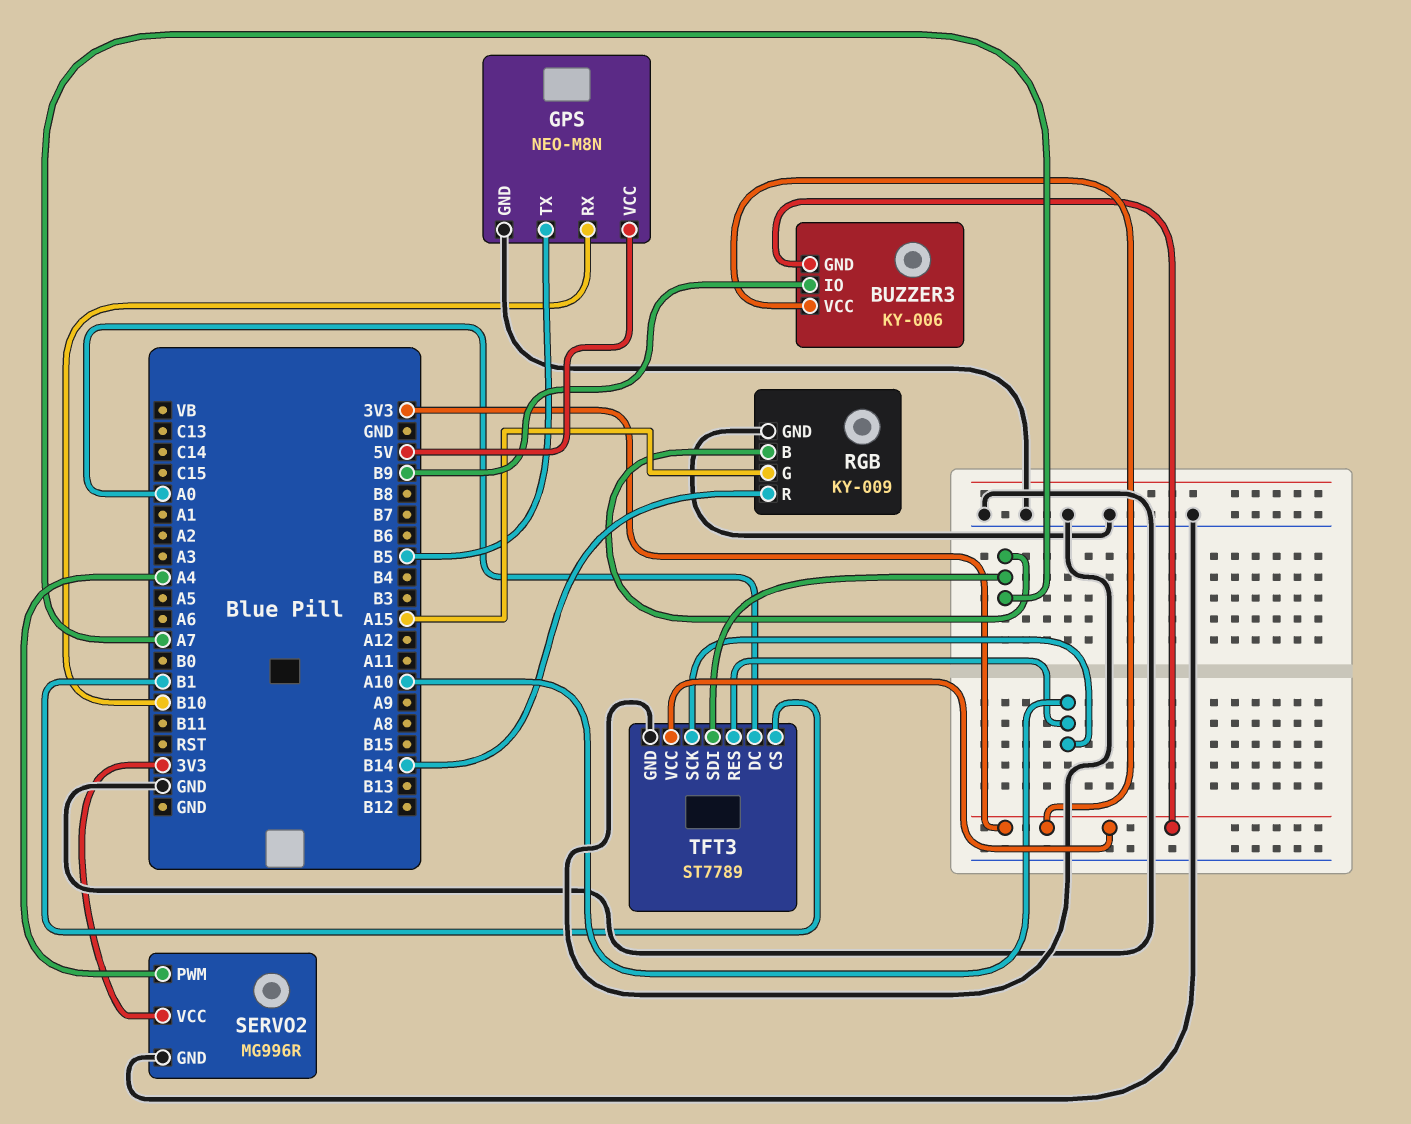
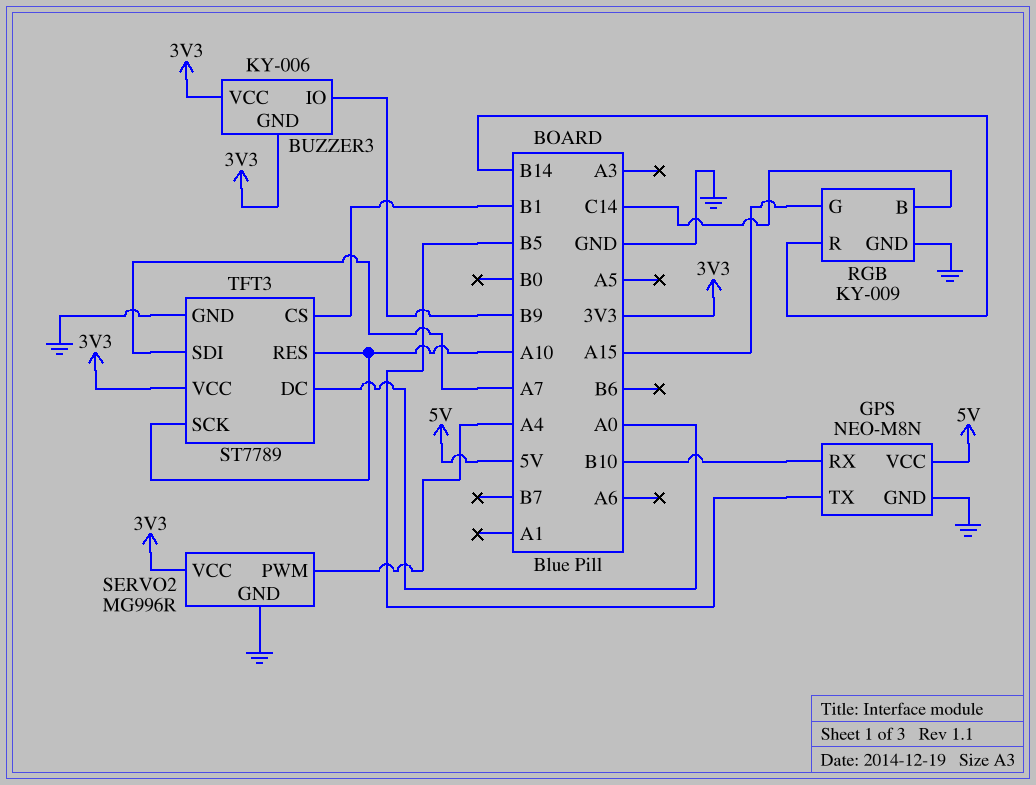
RGB pin B: A7 -> C14

